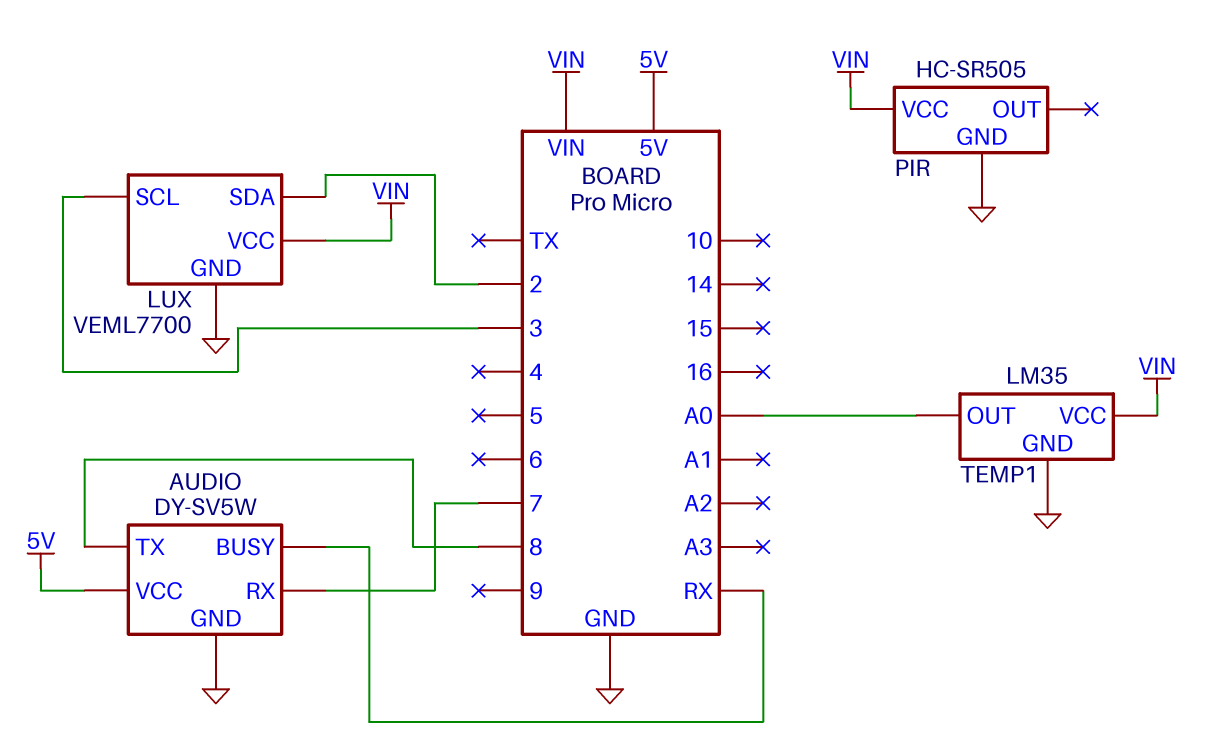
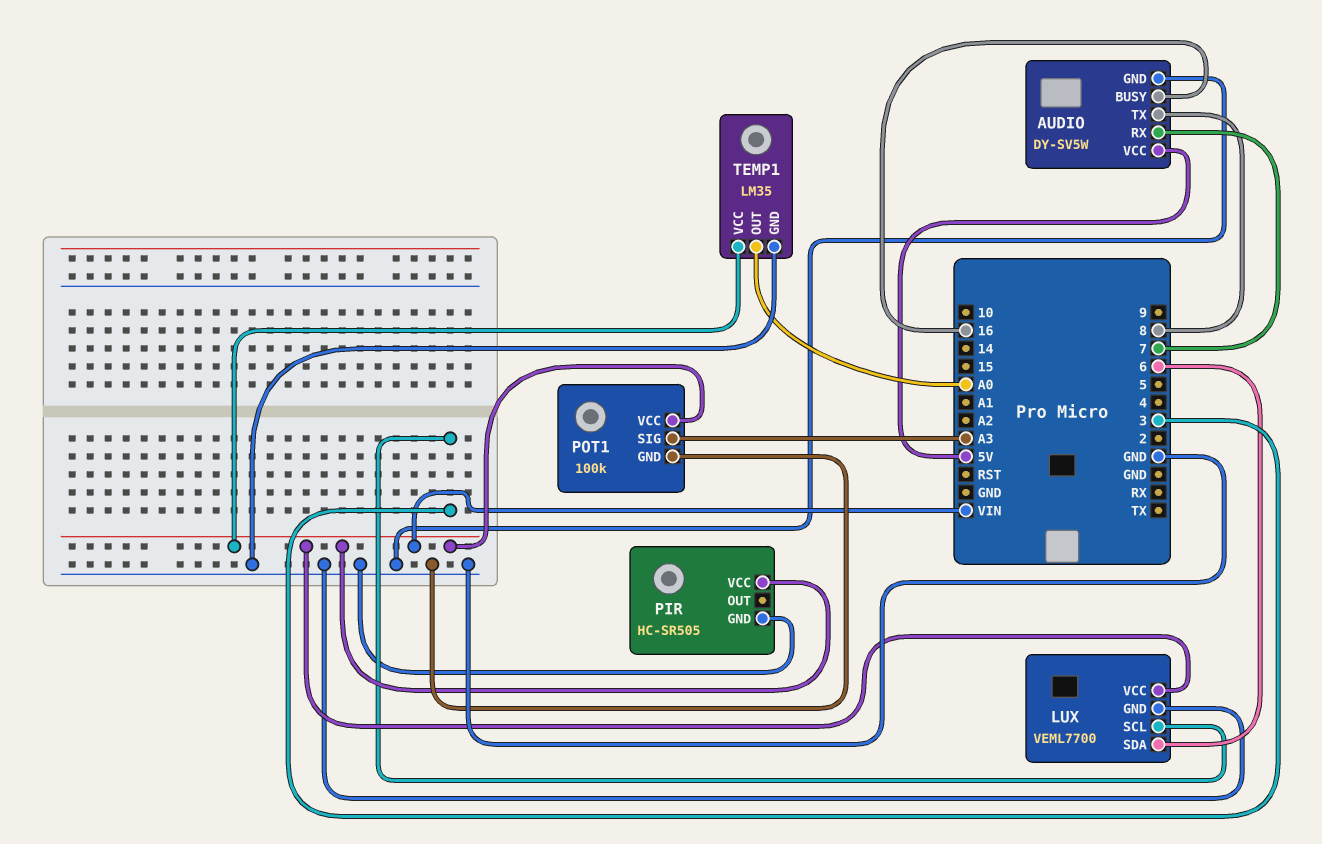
AUDIO pin BUSY: RX -> 16
LUX pin SDA: 2 -> 6
POT1: none -> 100k
POT1 pin GND: none -> GND
POT1 pin SIG: none -> A3
POT1 pin VCC: none -> VIN

